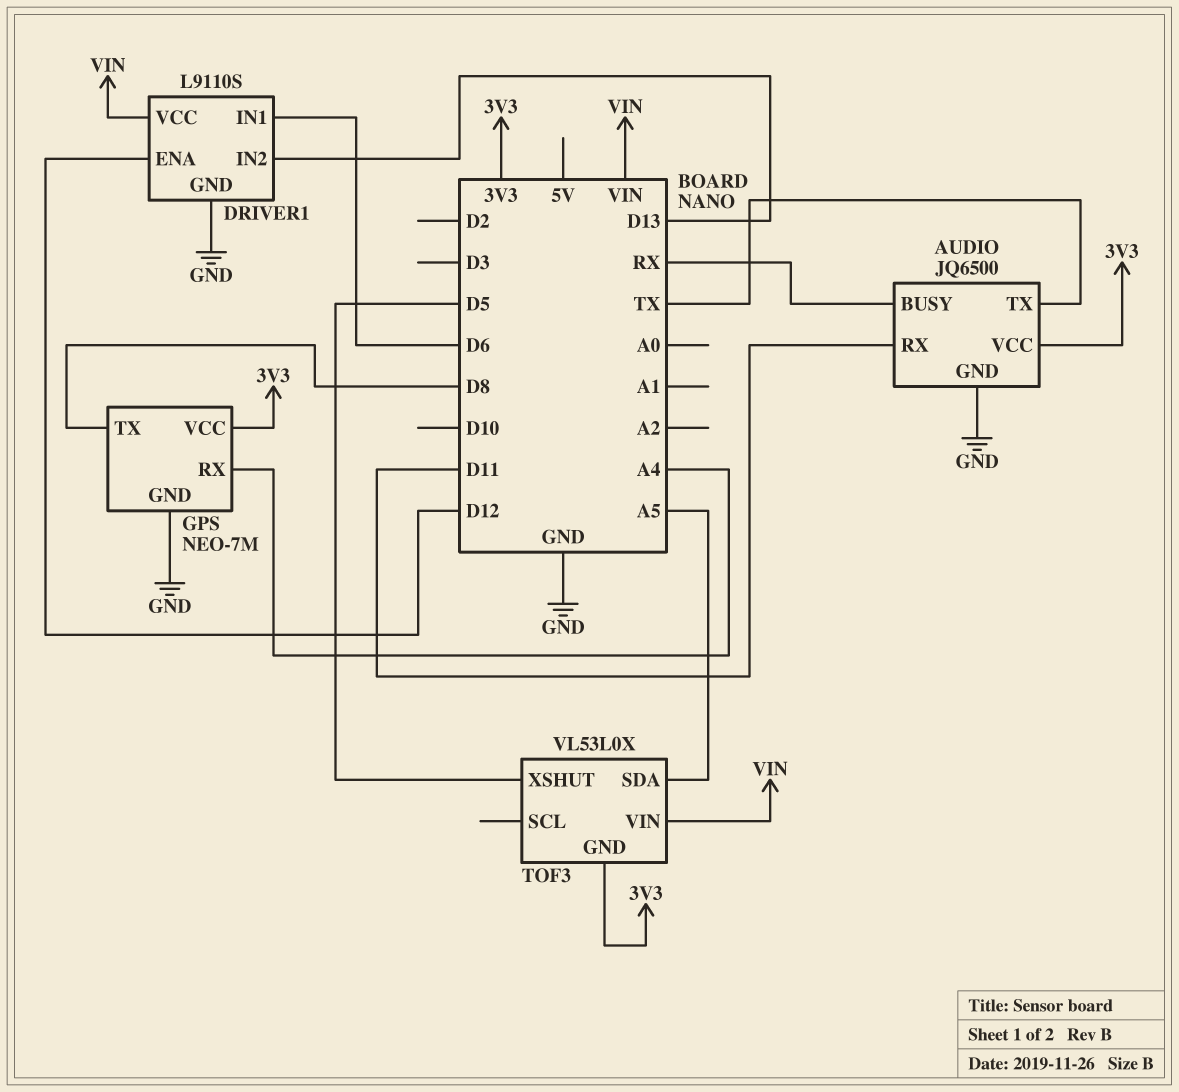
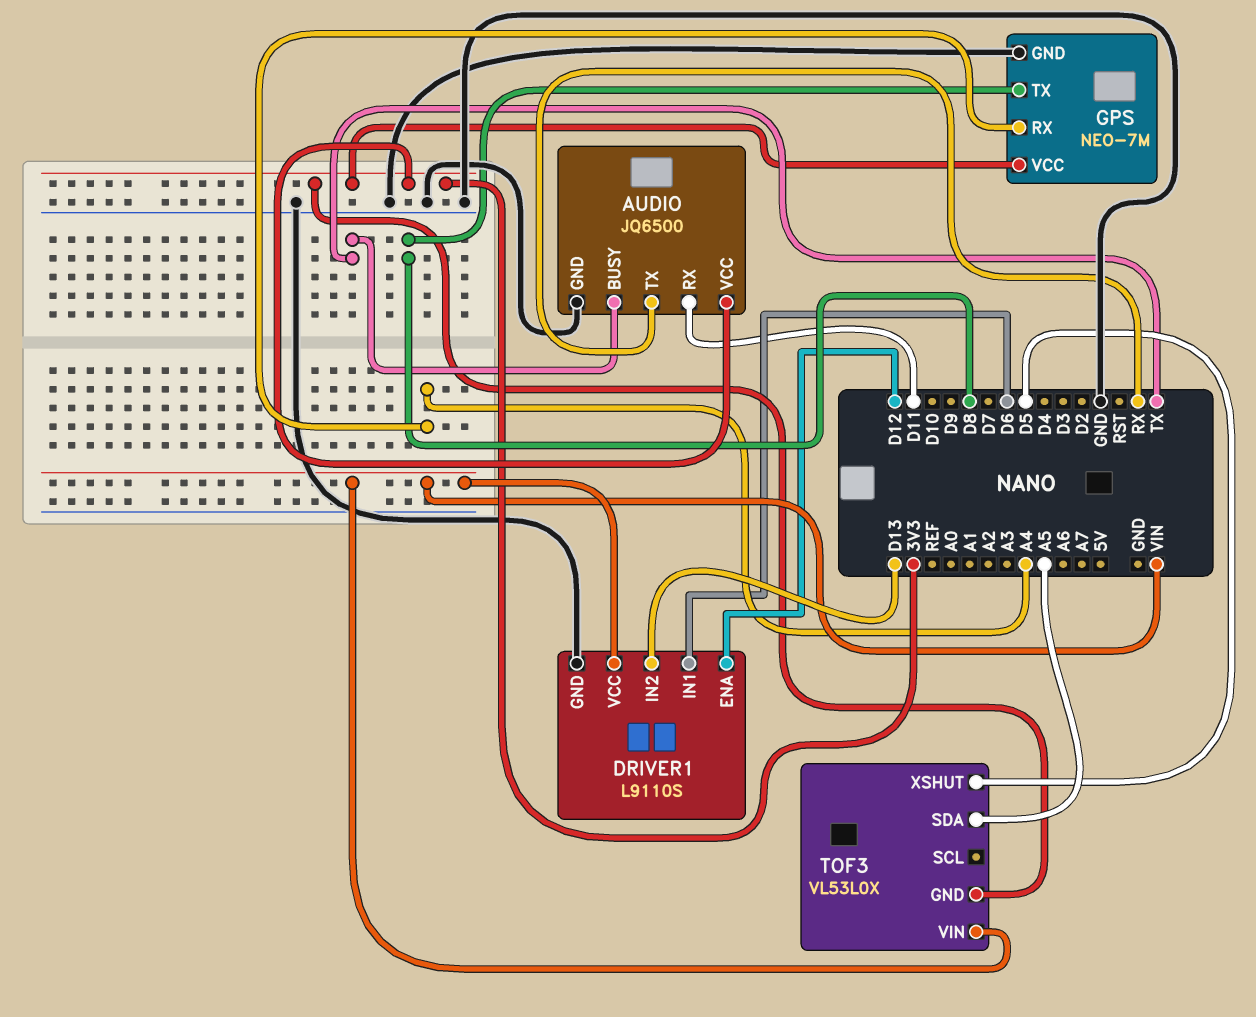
AUDIO pin BUSY: RX -> TX
AUDIO pin TX: TX -> RX

